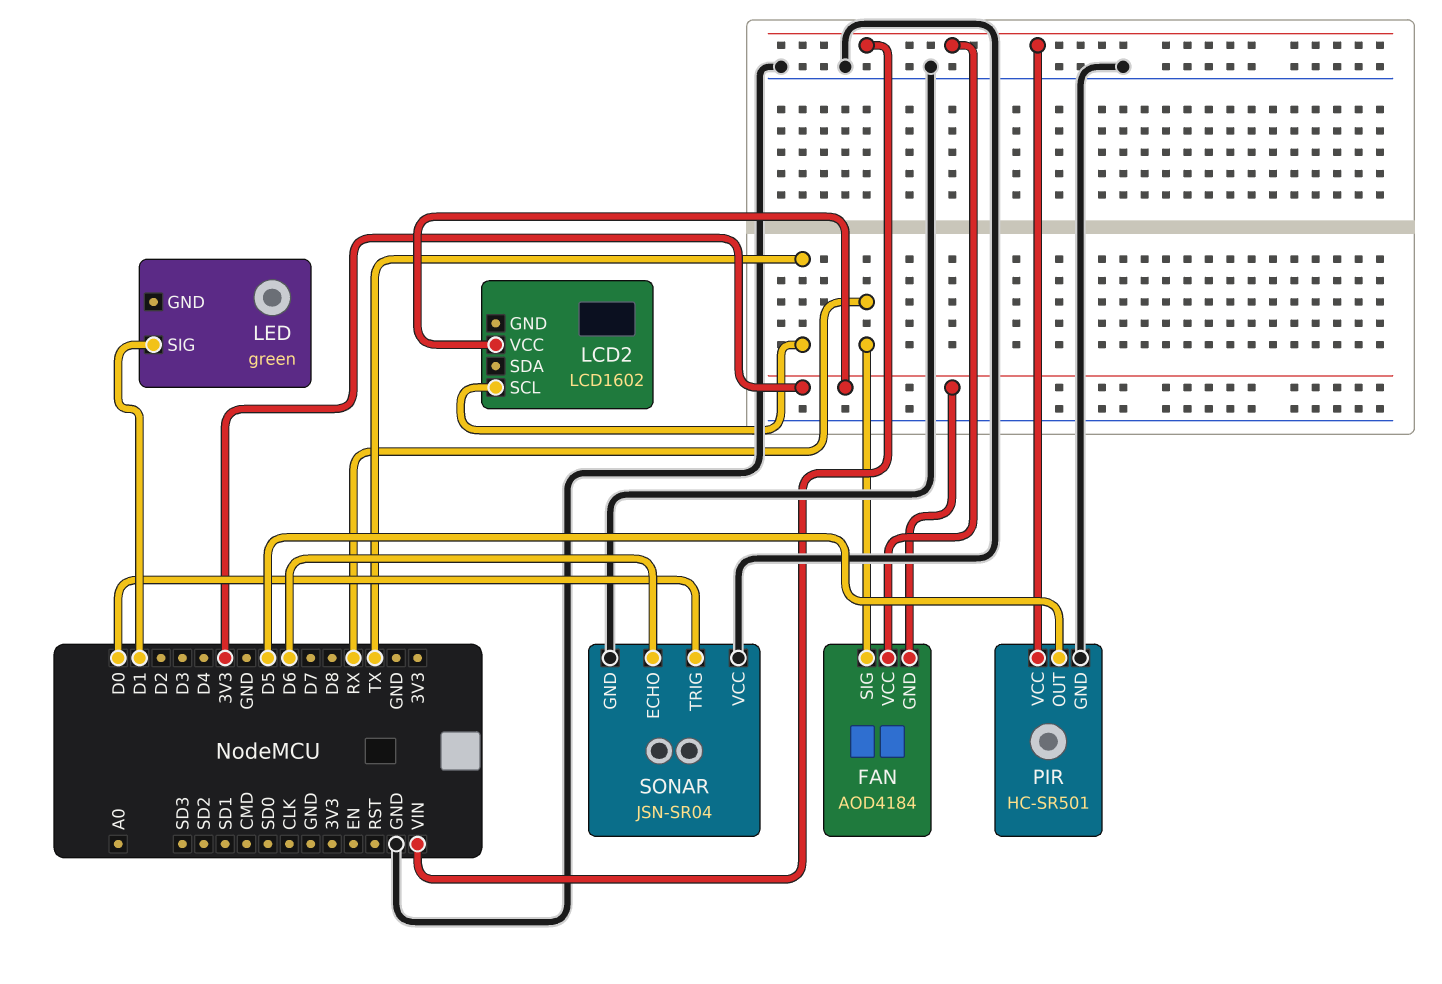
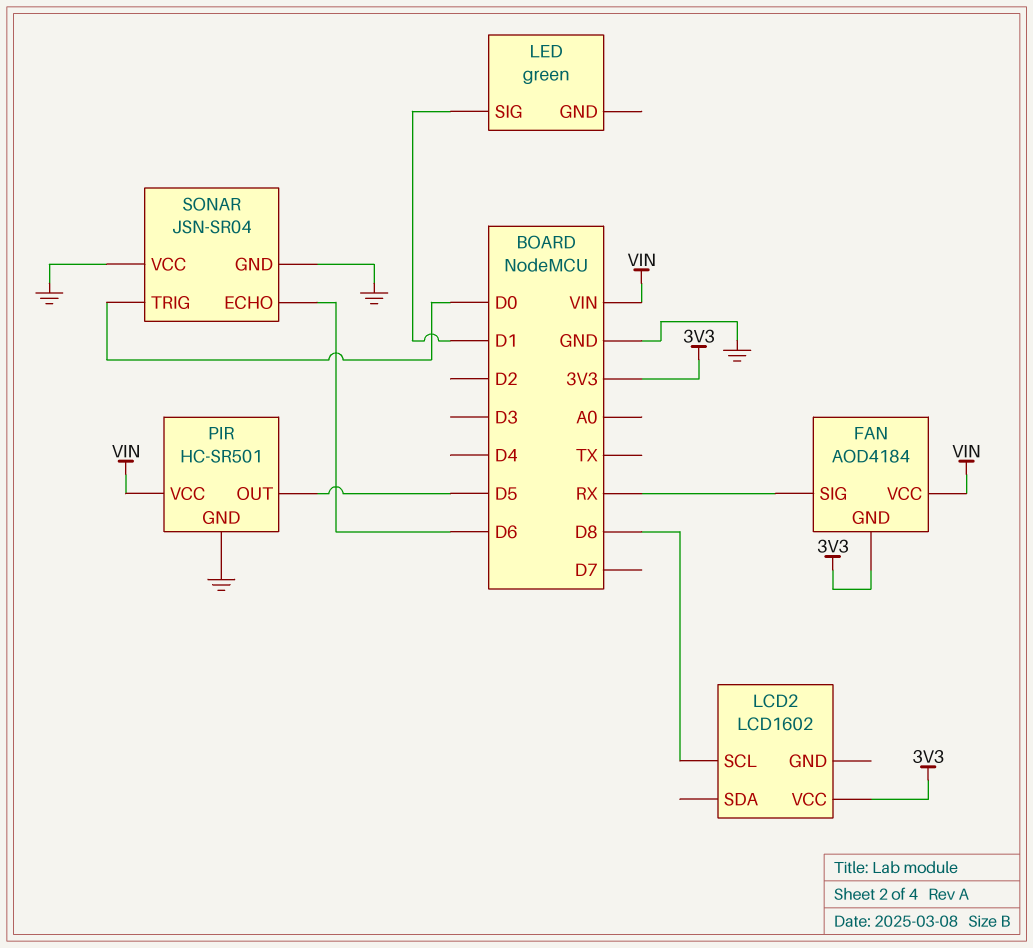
LCD2 pin SCL: TX -> D8

